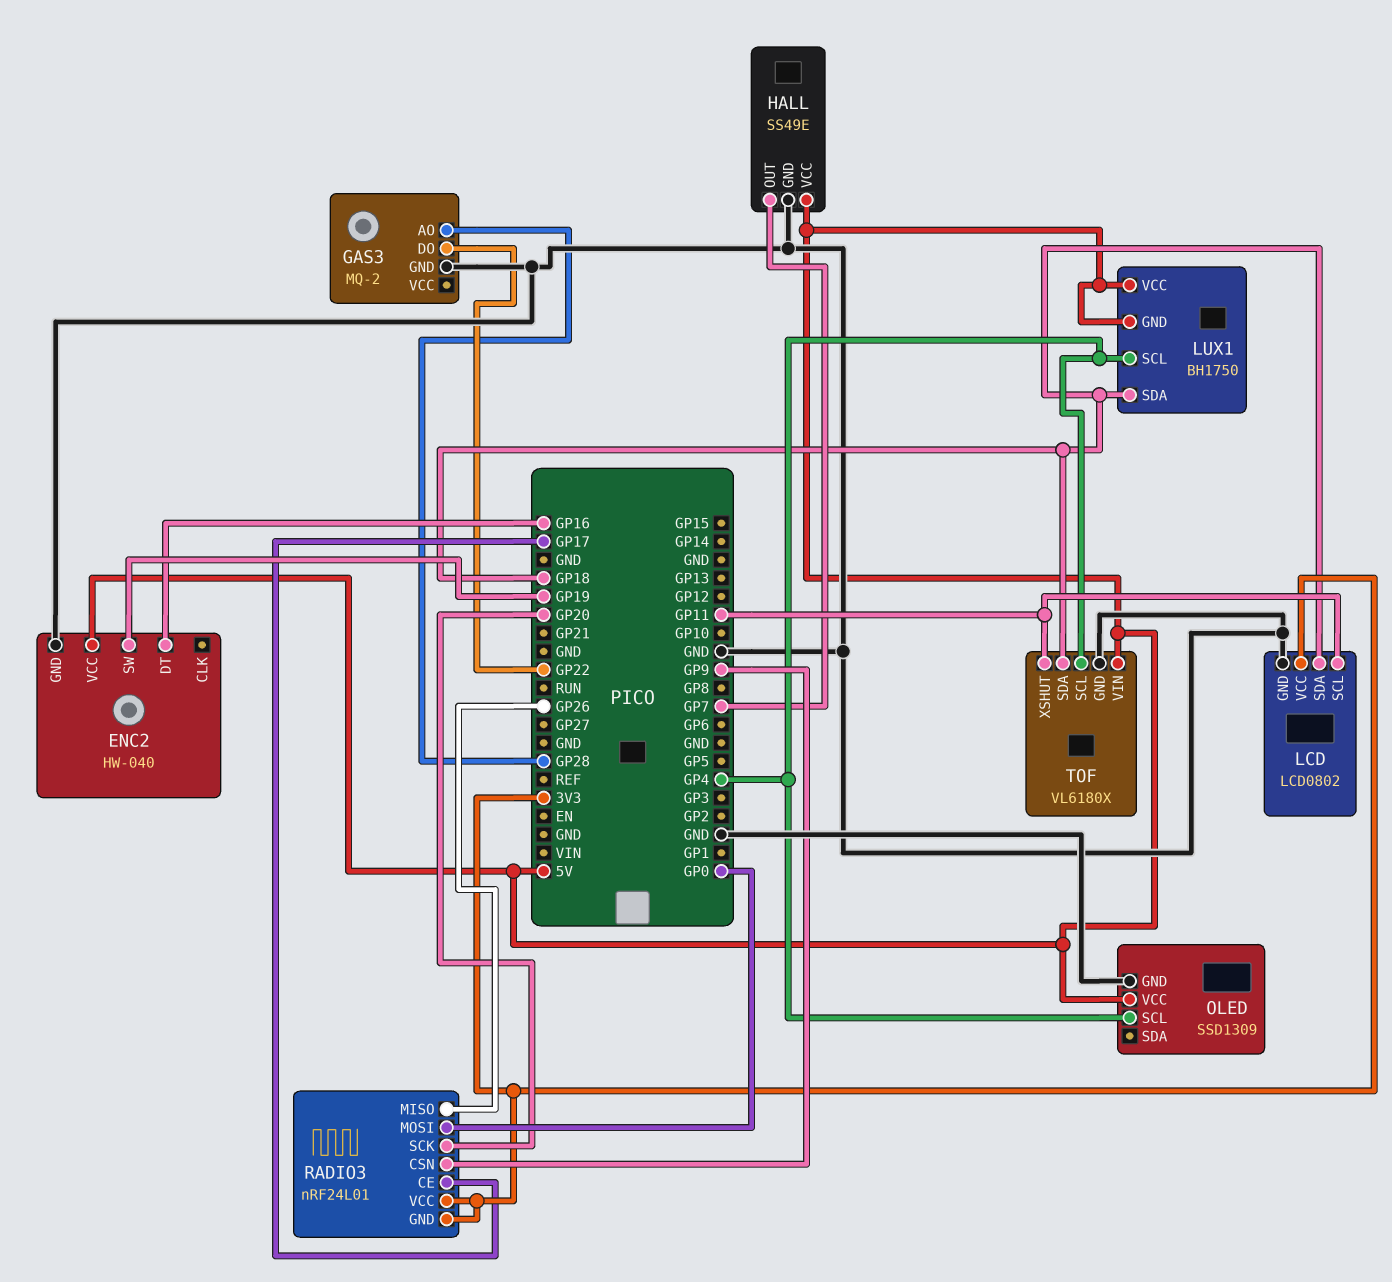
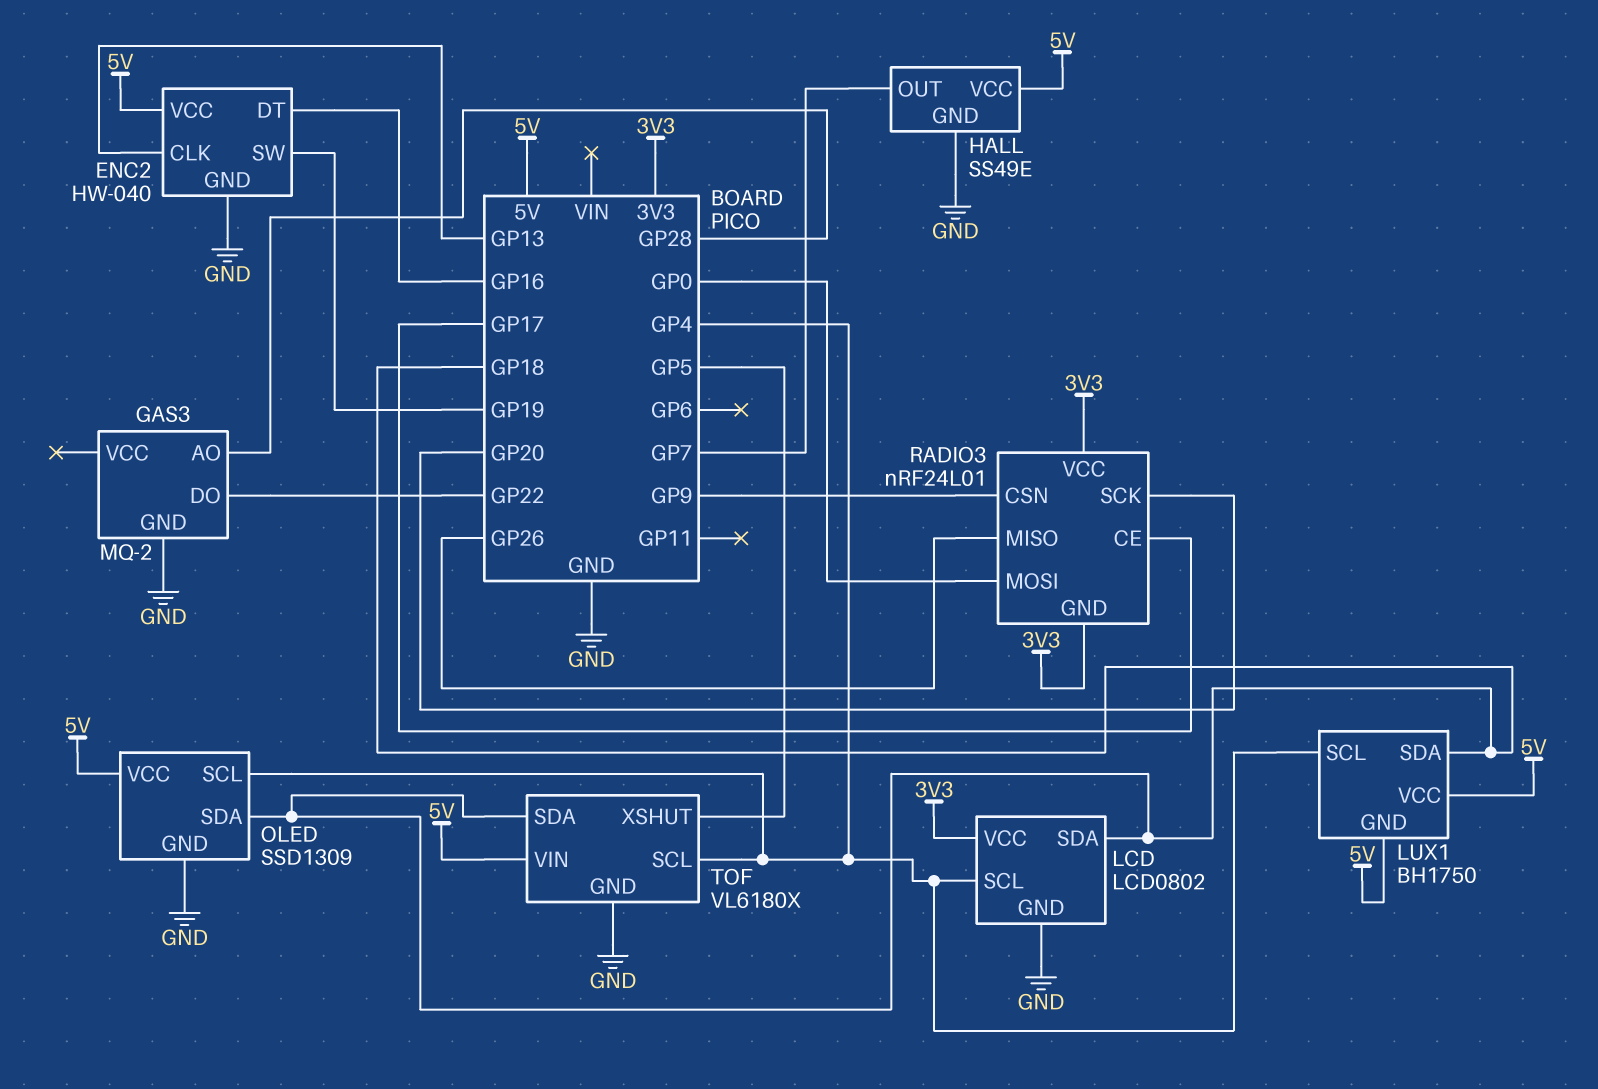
ENC2 pin CLK: none -> GP13
LCD pin SCL: GP11 -> GP4
OLED pin SDA: none -> GP18
TOF pin XSHUT: GP11 -> GP5

